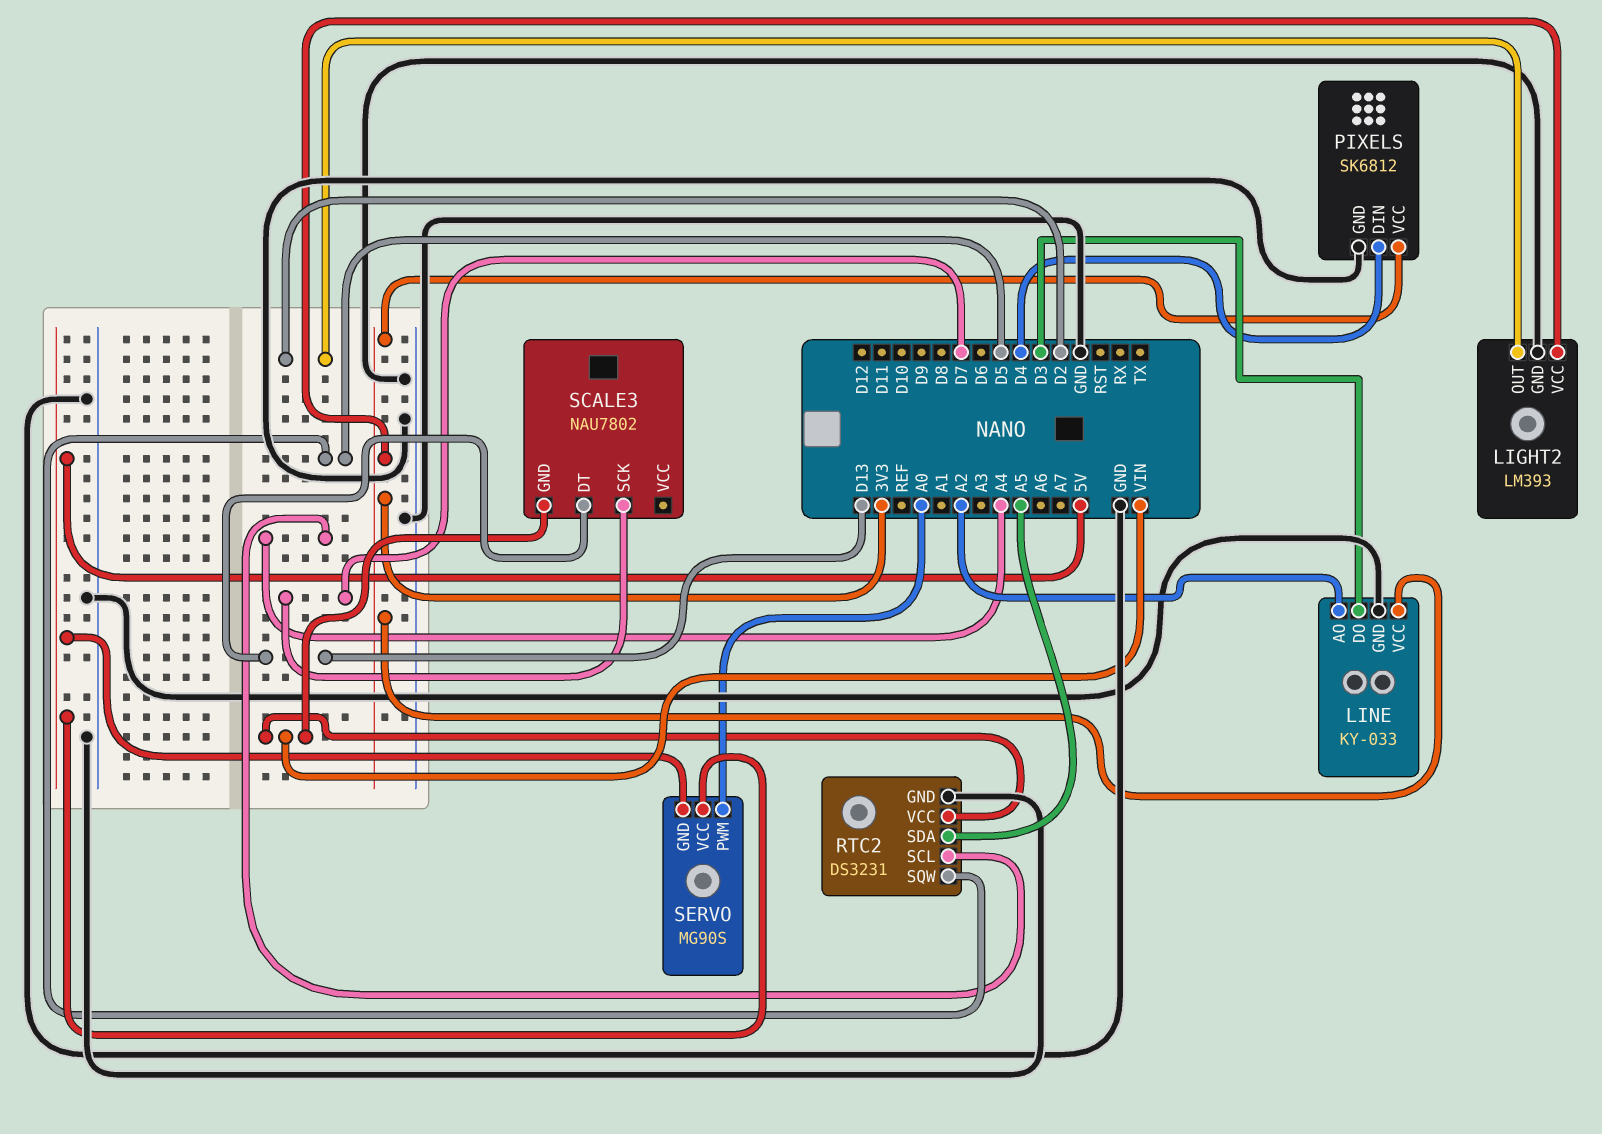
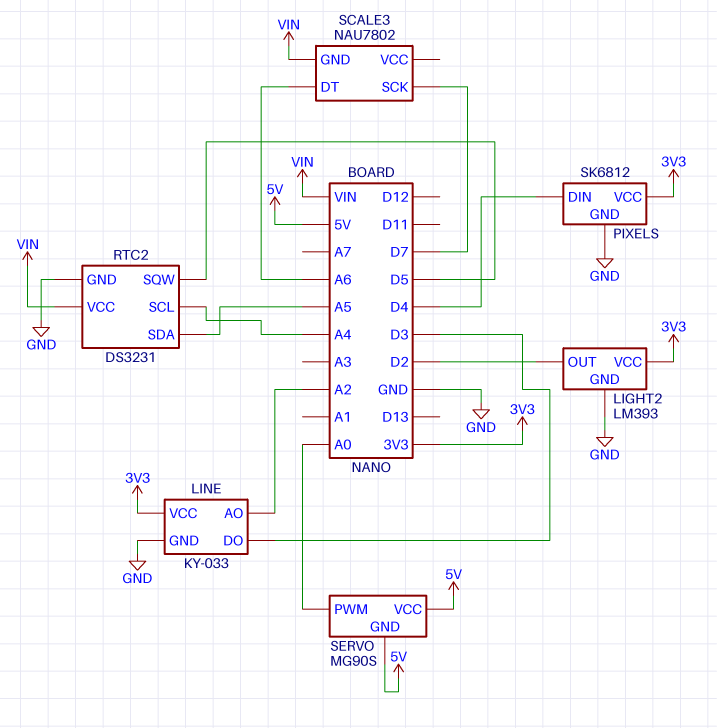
SCALE3 pin DT: D13 -> A6

